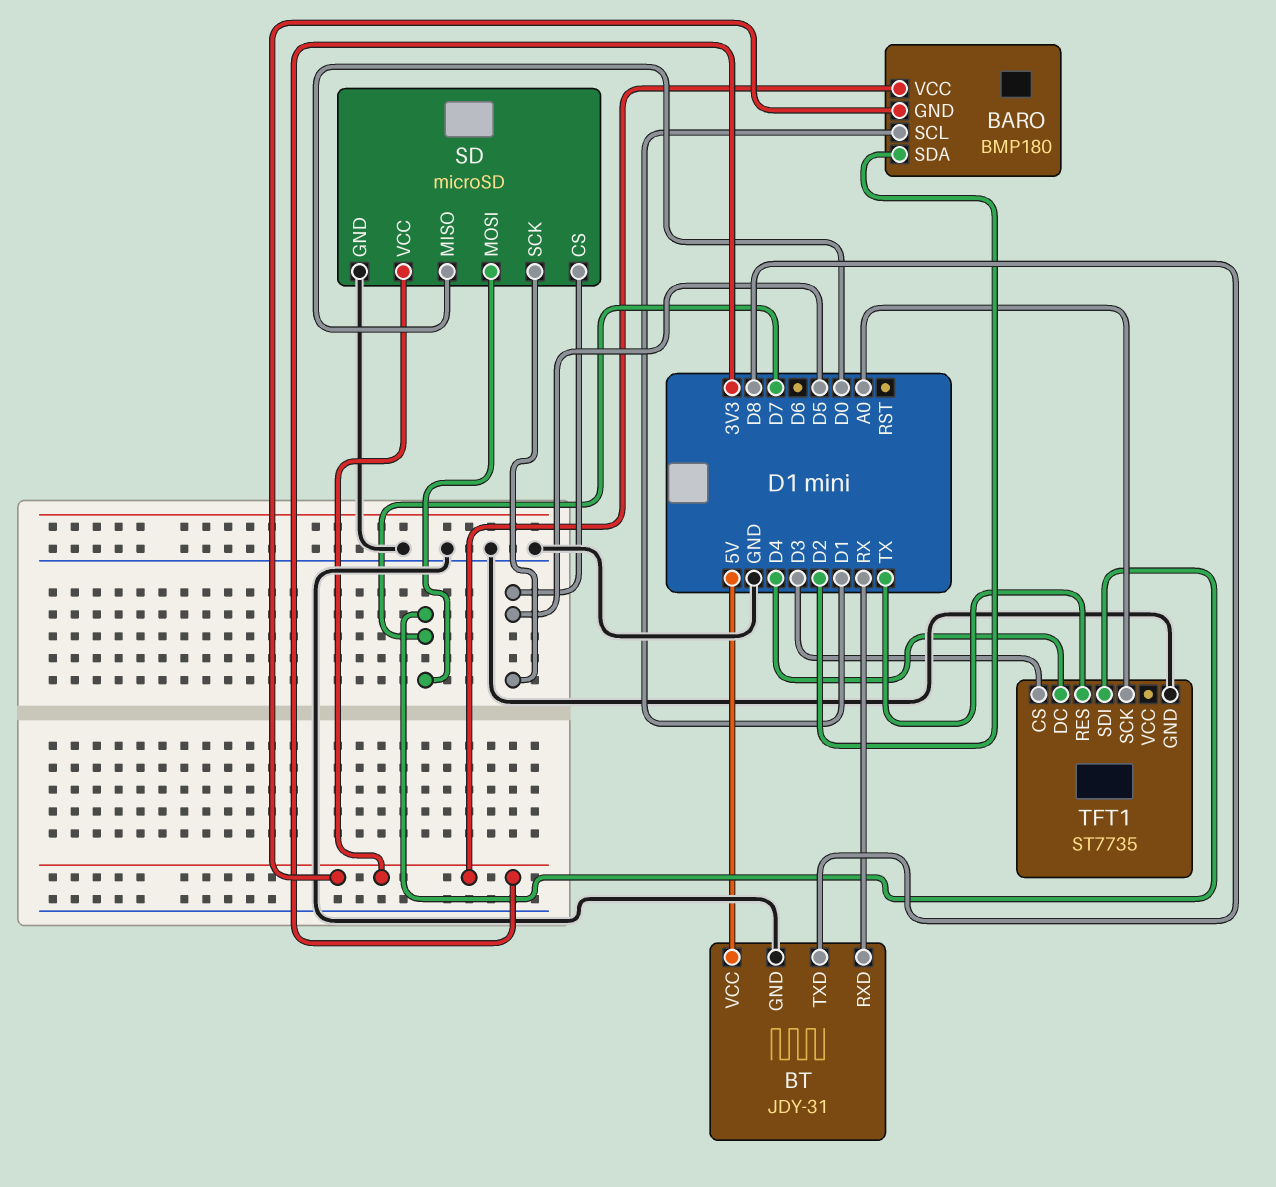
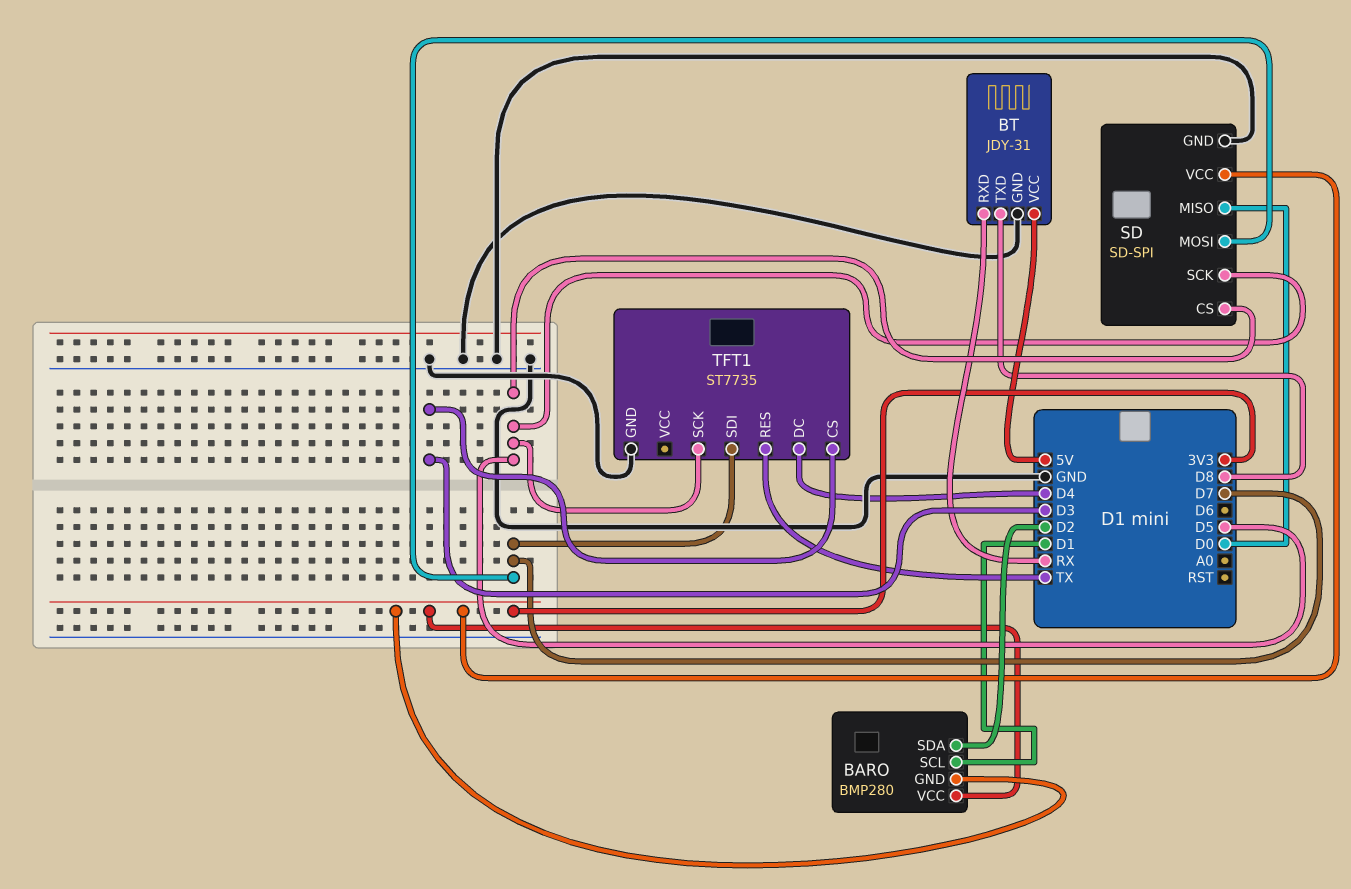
BARO: BMP180 -> BMP280
SD: microSD -> SD-SPI
TFT1 pin SCK: A0 -> D5

